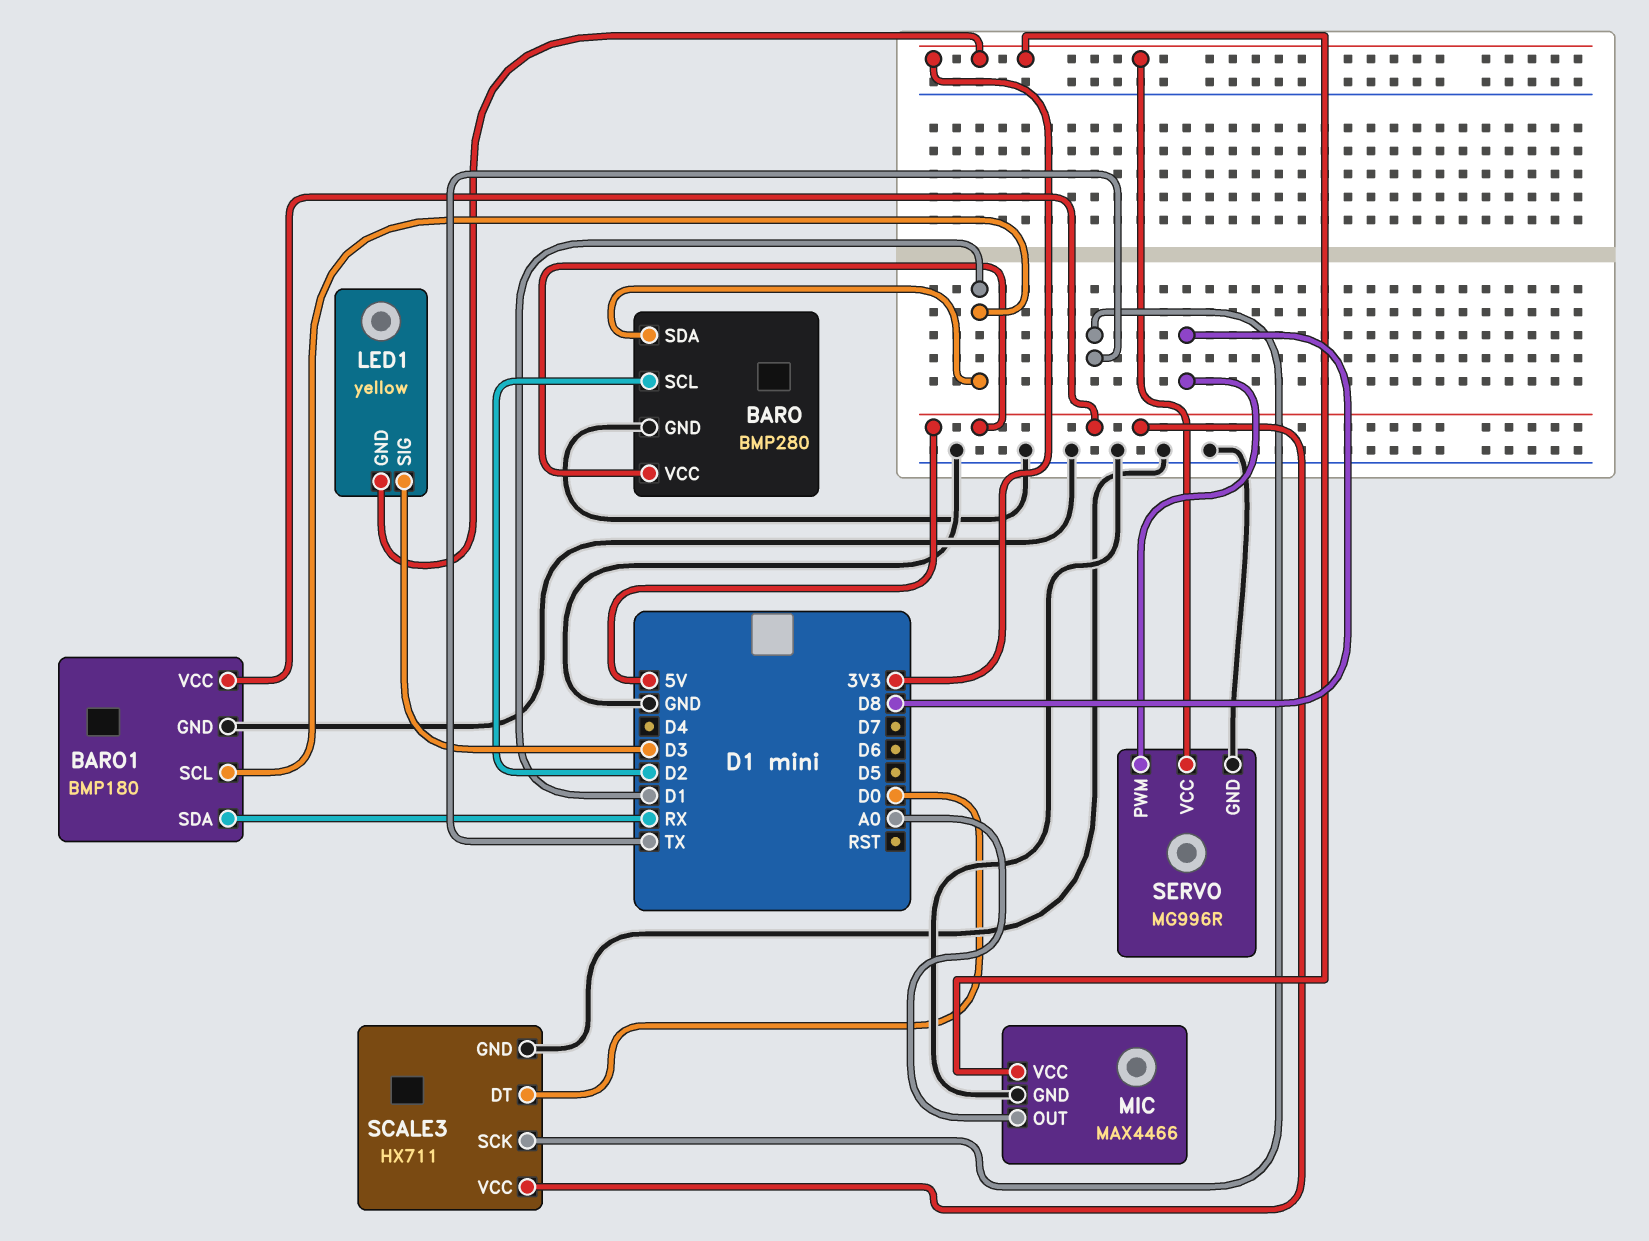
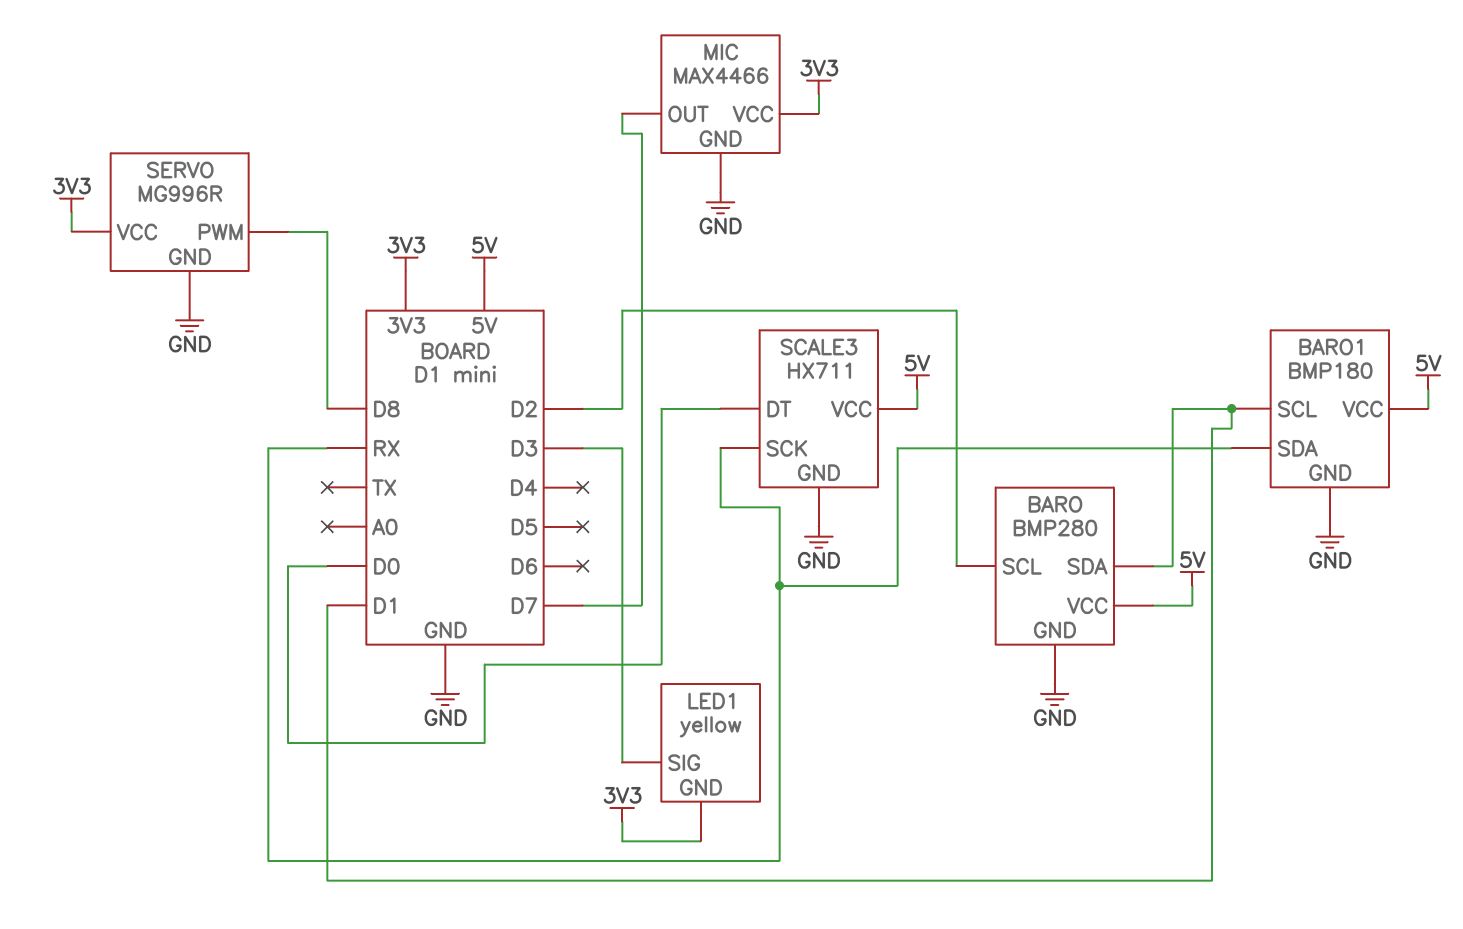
MIC pin OUT: A0 -> D7
SCALE3 pin SCK: TX -> RX

